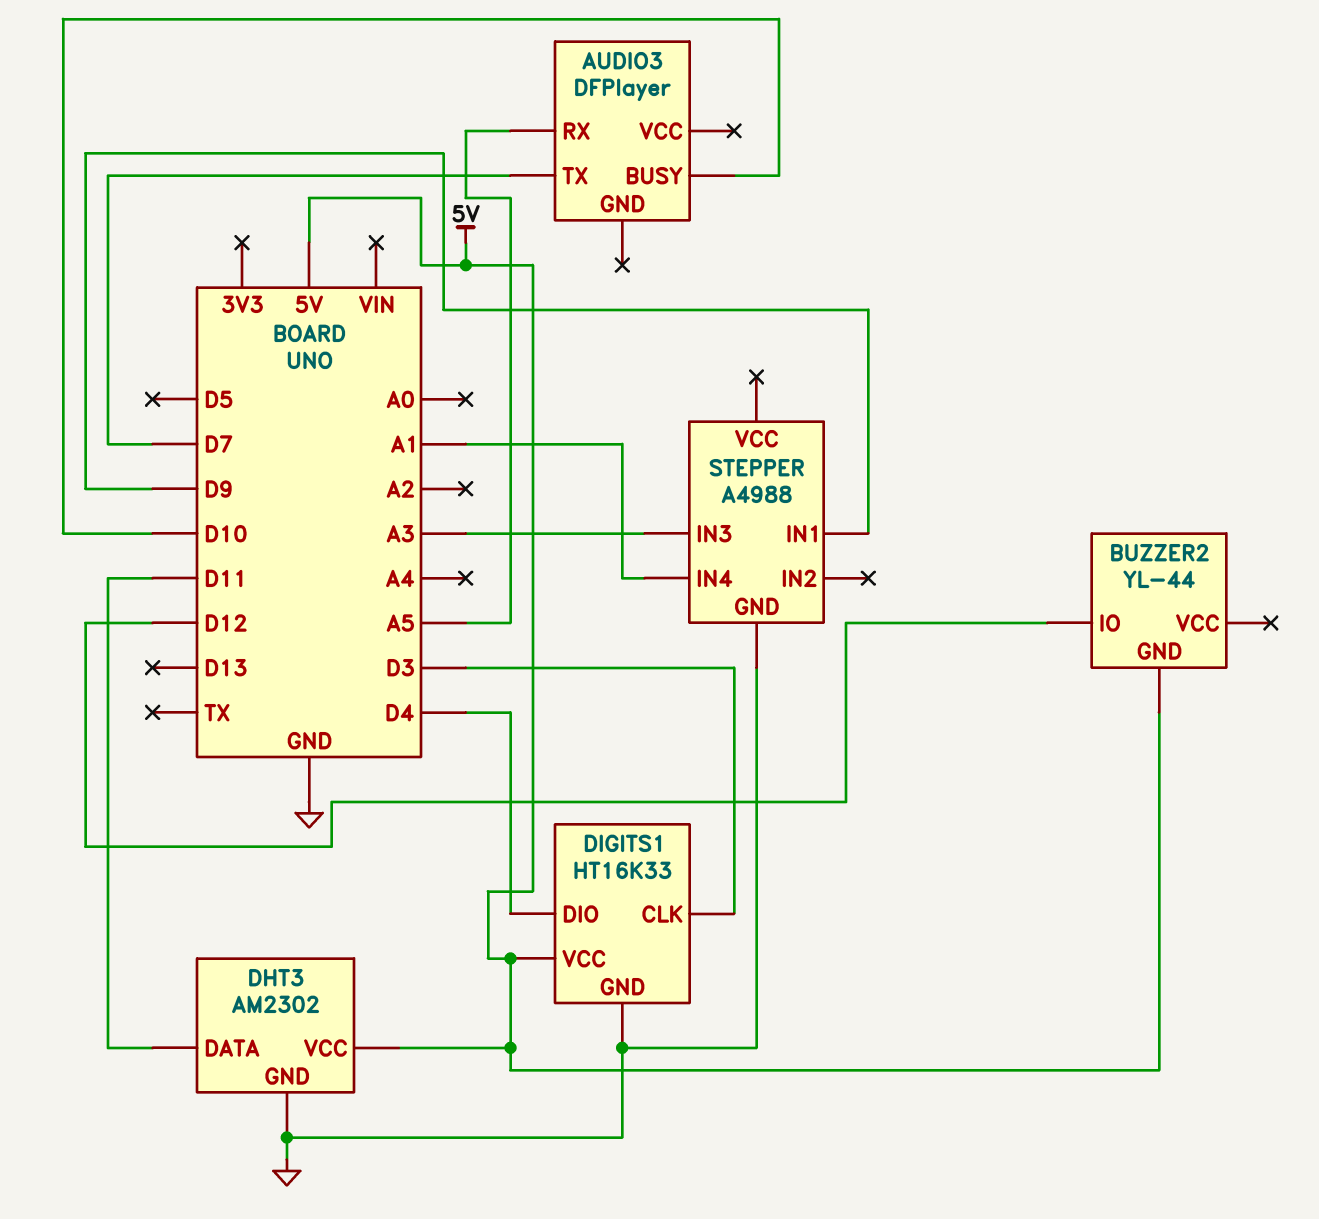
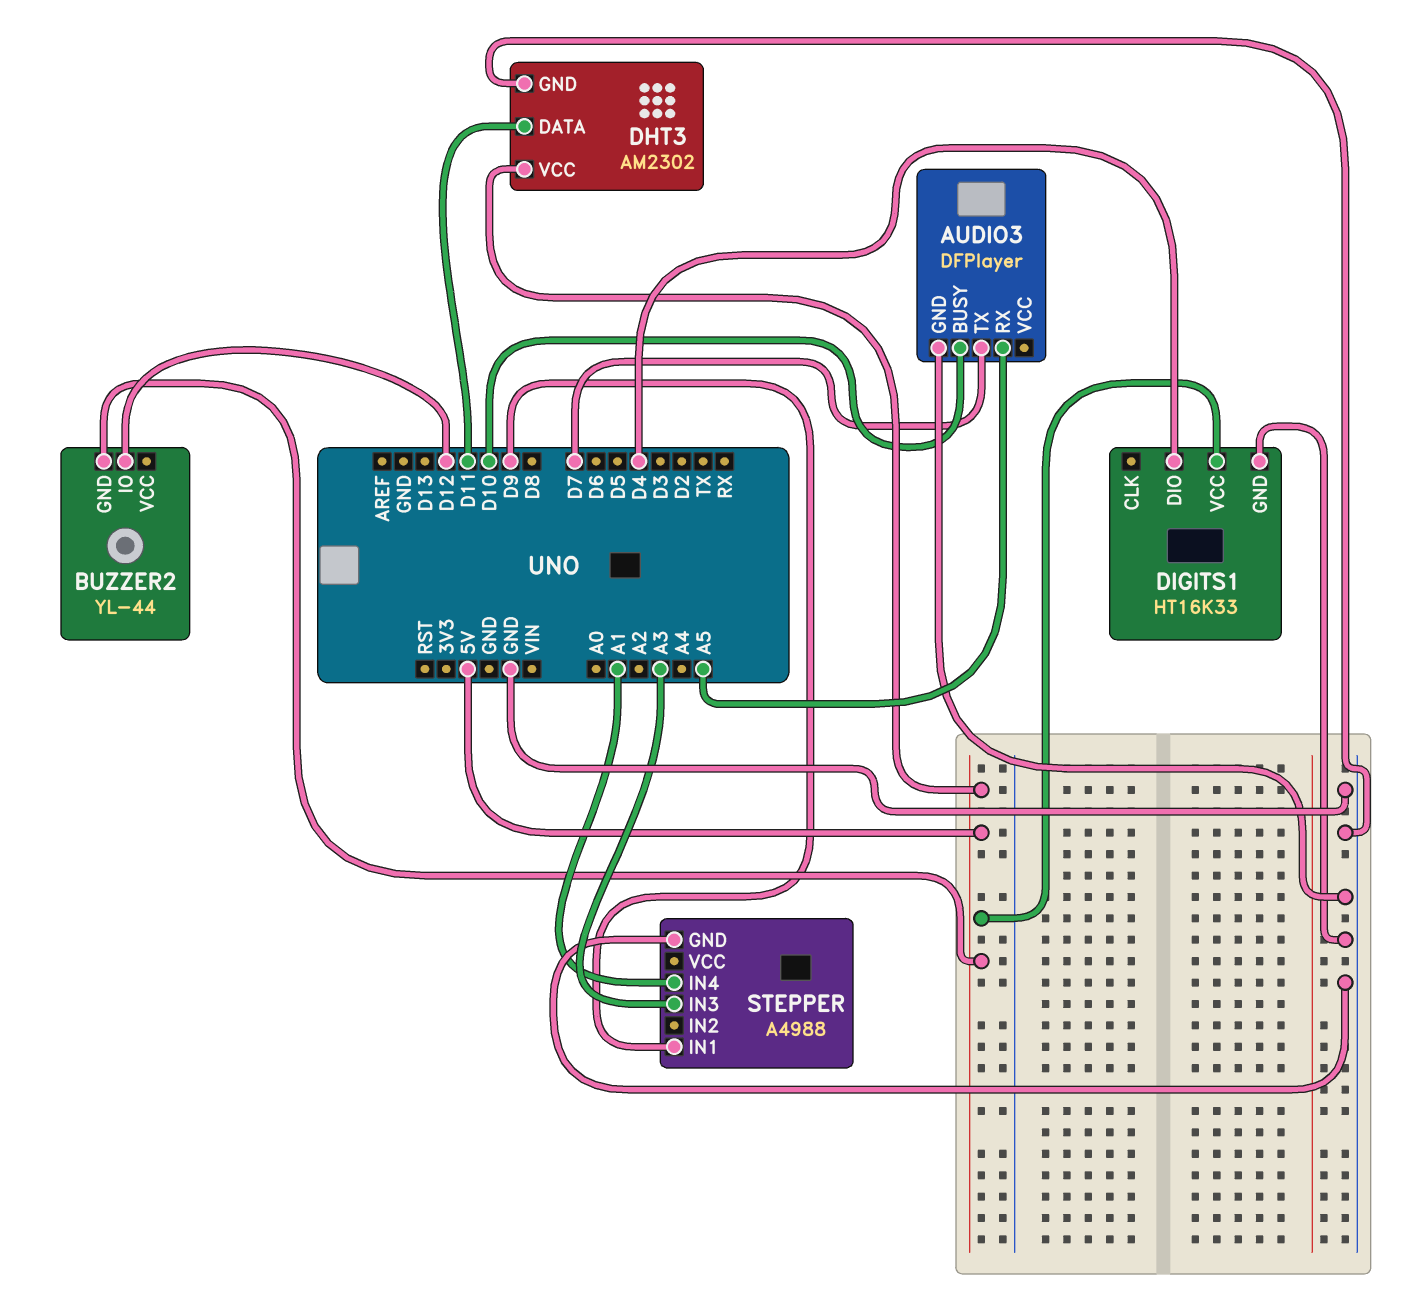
AUDIO3 pin GND: none -> GND
DIGITS1 pin CLK: D3 -> none

